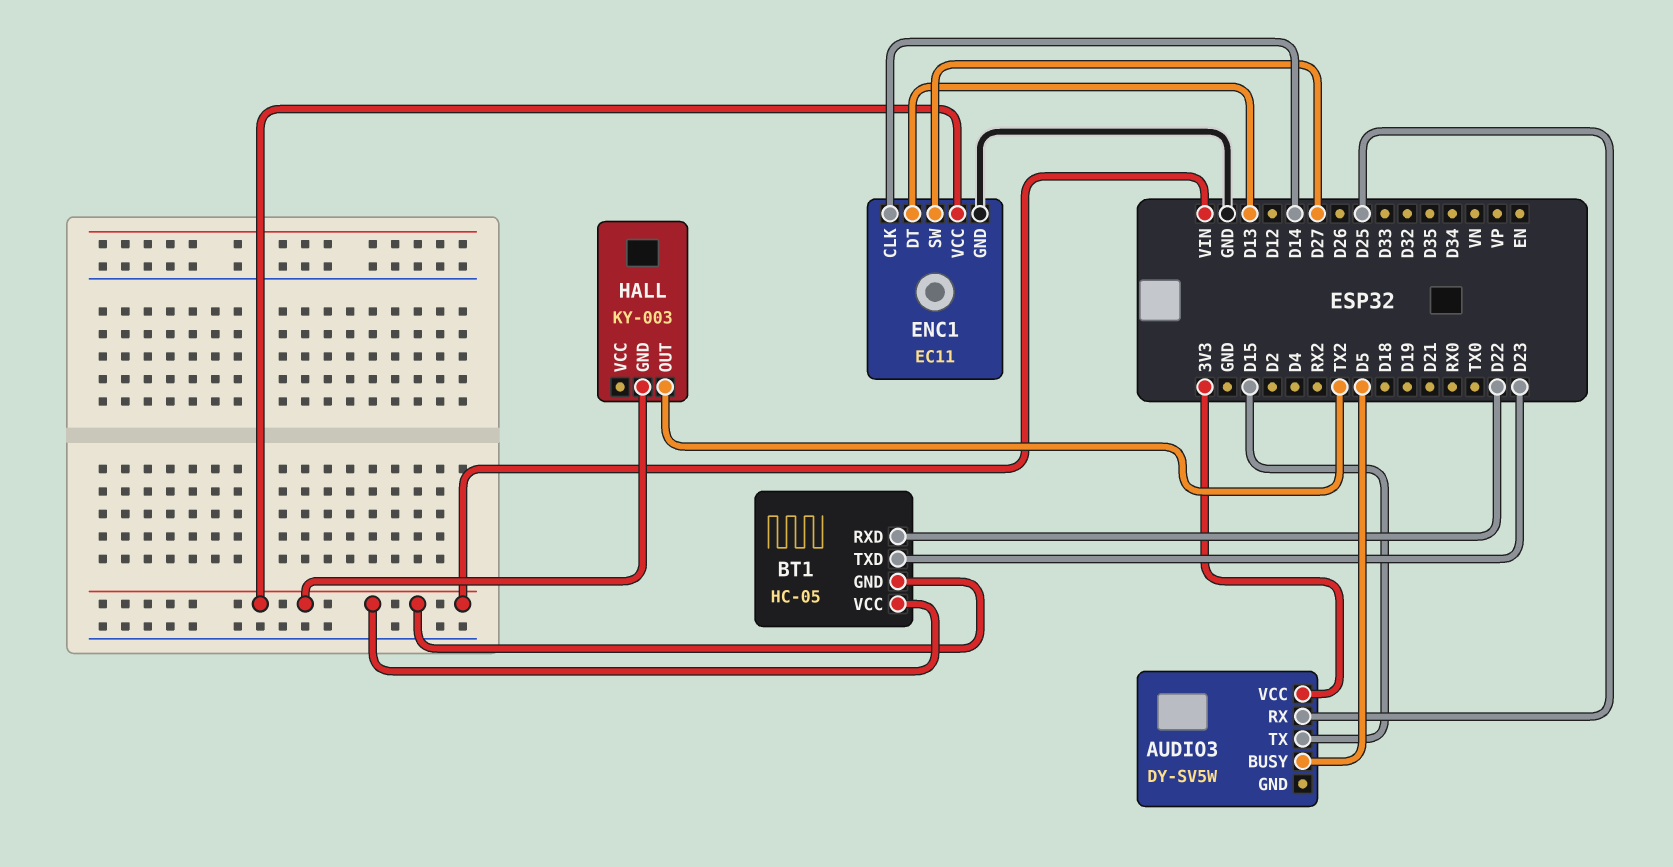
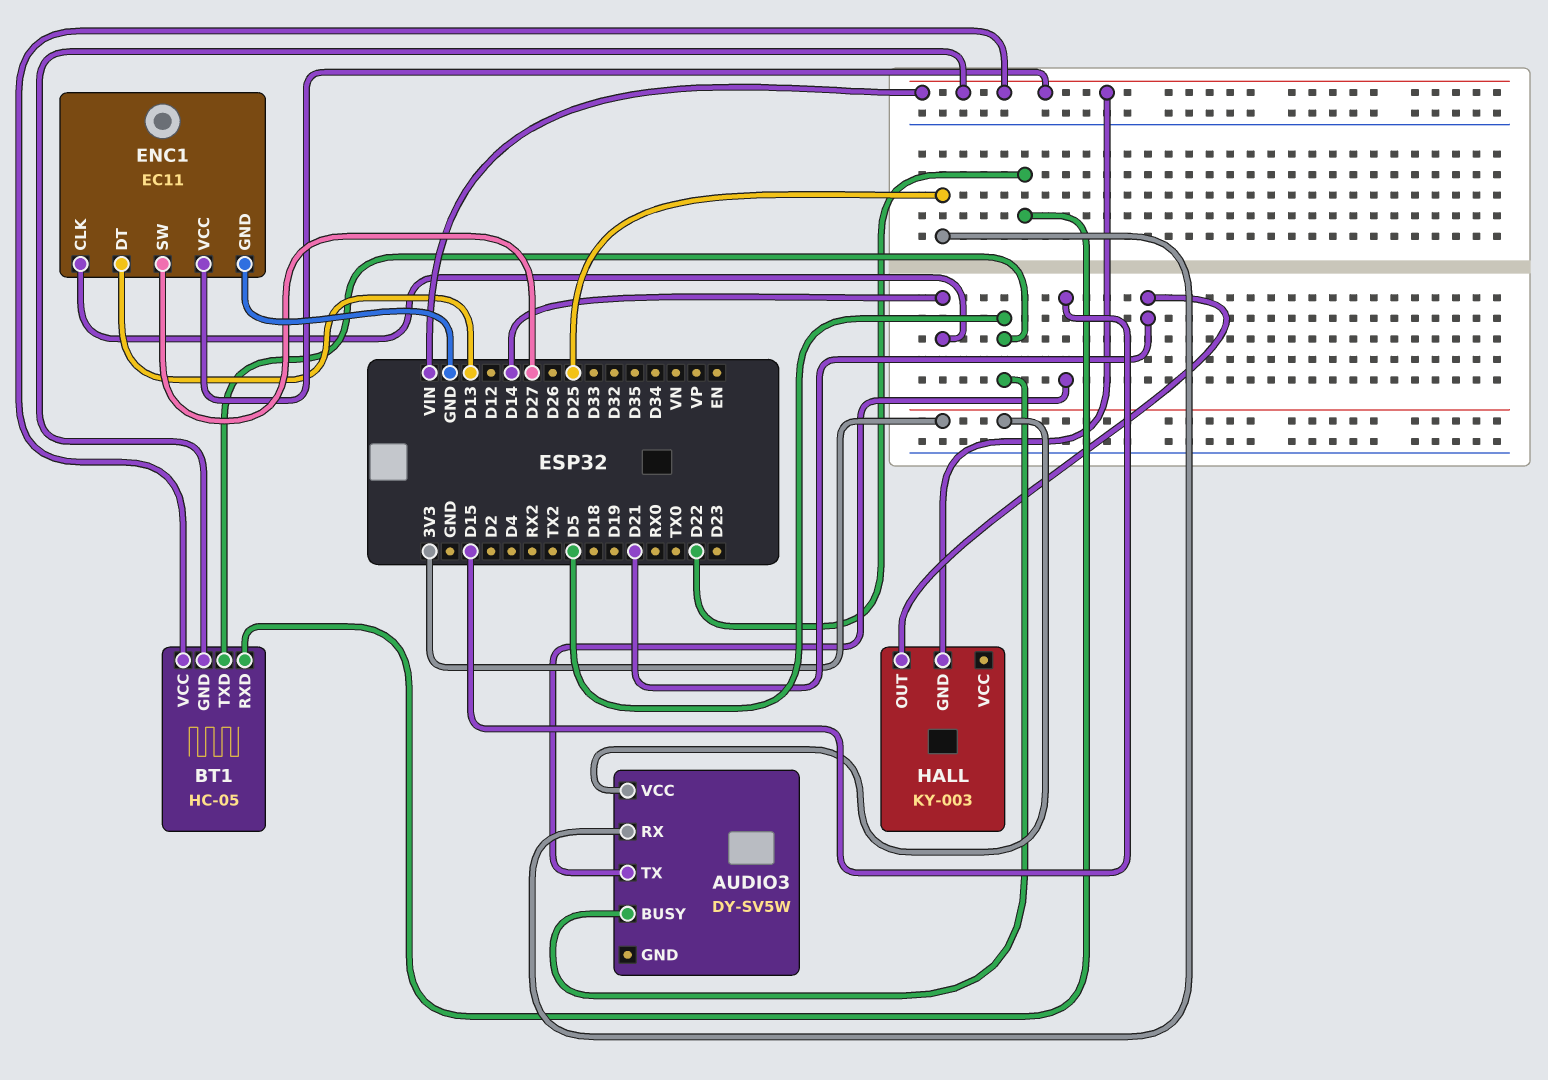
BT1 pin TXD: D23 -> D5
HALL pin OUT: TX2 -> D21

